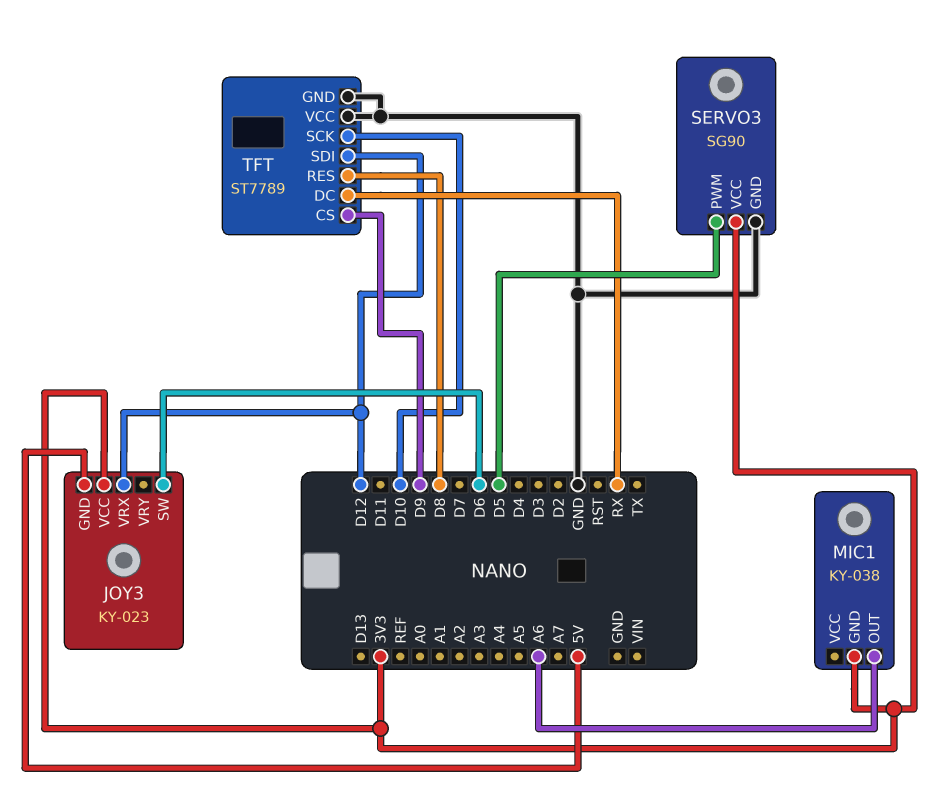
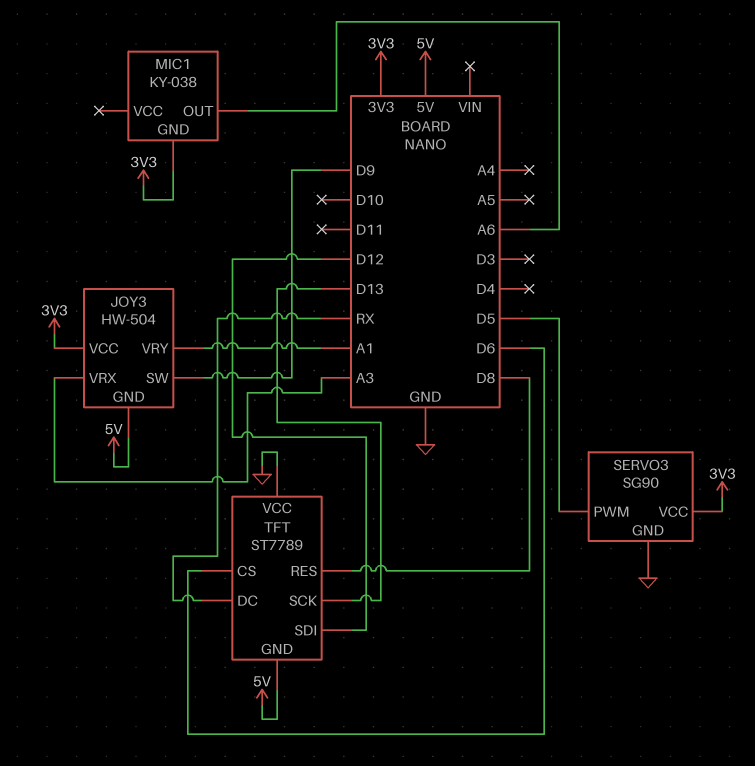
JOY3: KY-023 -> HW-504
JOY3 pin SW: D6 -> D9
JOY3 pin VRX: D12 -> A3
JOY3 pin VRY: none -> A1
TFT pin CS: D9 -> D6
TFT pin GND: GND -> 5V
TFT pin SCK: D10 -> D13

